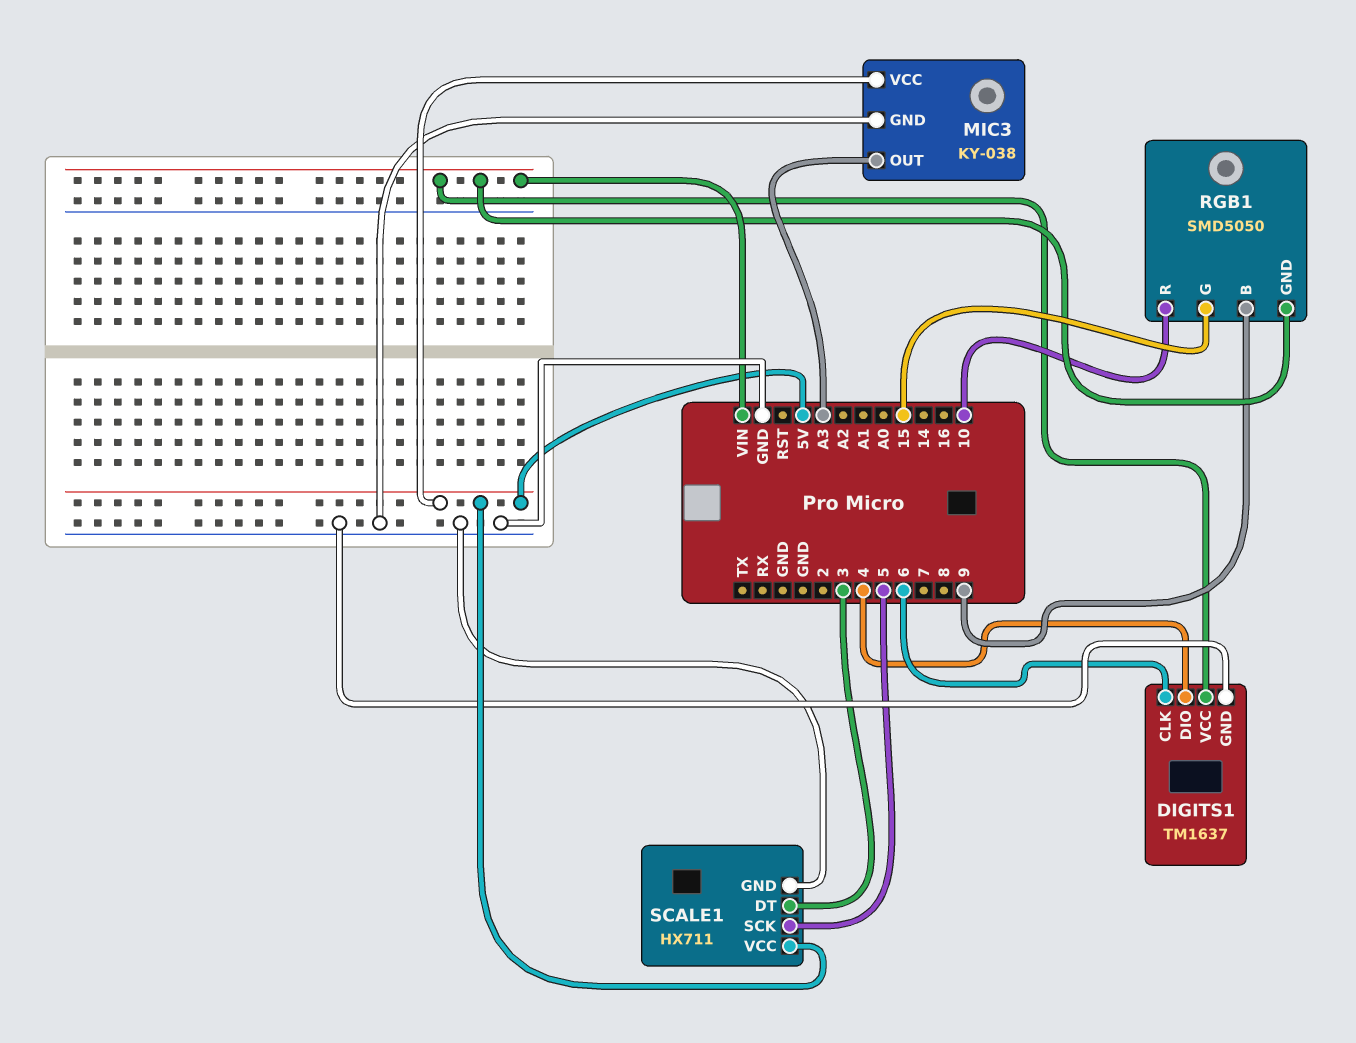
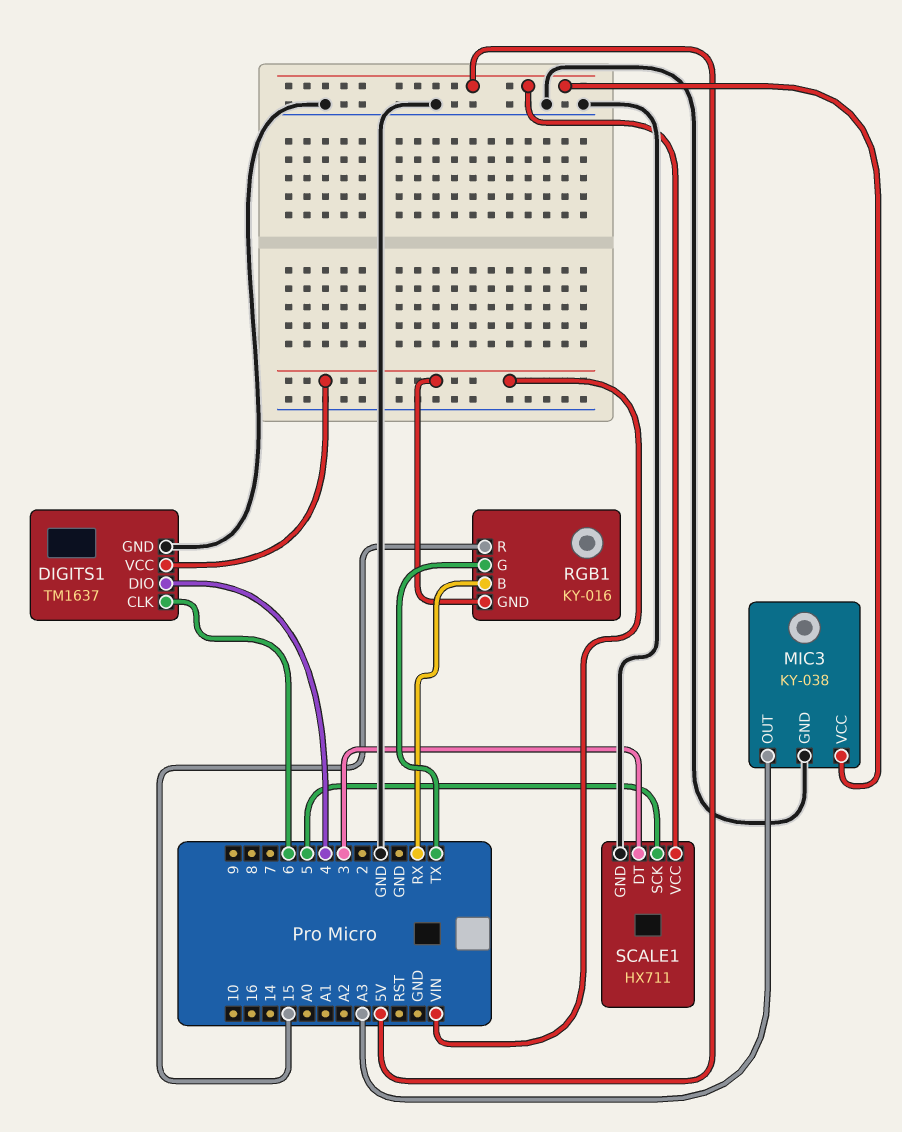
RGB1: SMD5050 -> KY-016
RGB1 pin B: 9 -> RX
RGB1 pin G: 15 -> TX
RGB1 pin R: 10 -> 15

